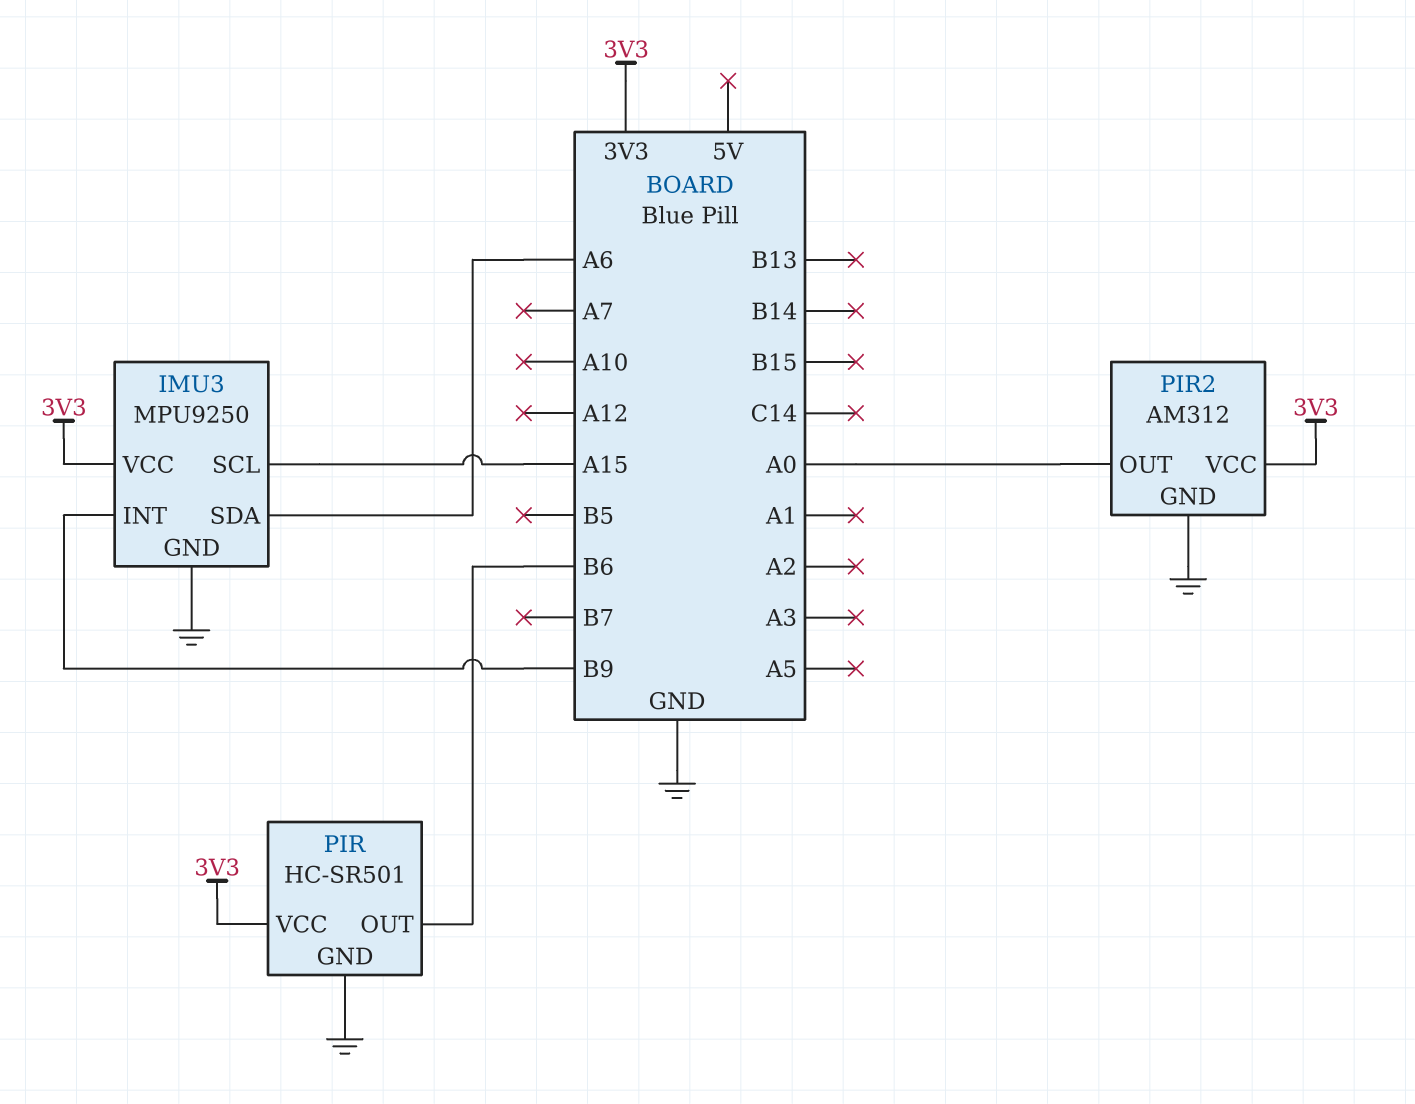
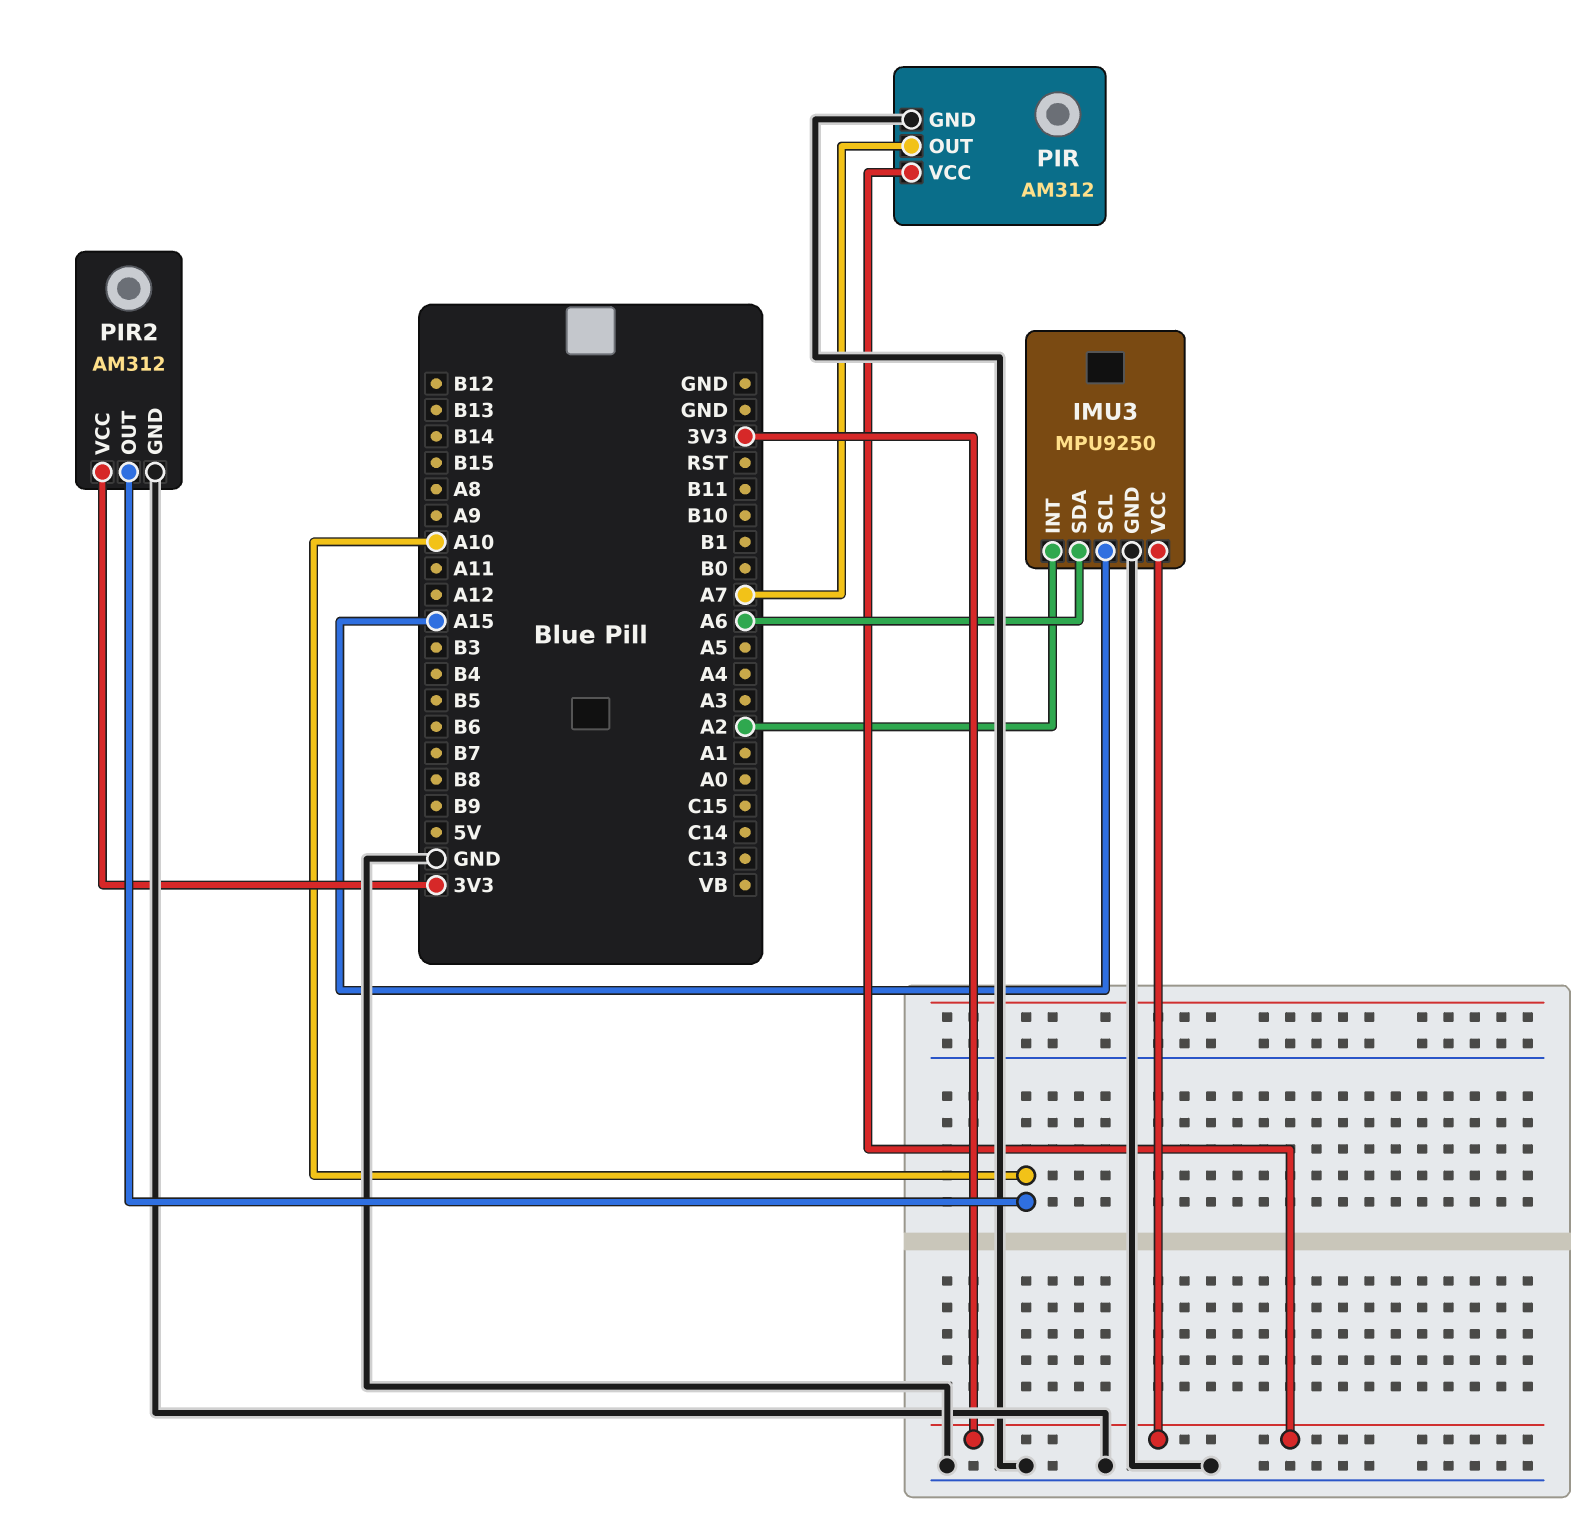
IMU3 pin INT: B9 -> A2
PIR: HC-SR501 -> AM312
PIR pin OUT: B6 -> A7
PIR2 pin OUT: A0 -> A10

